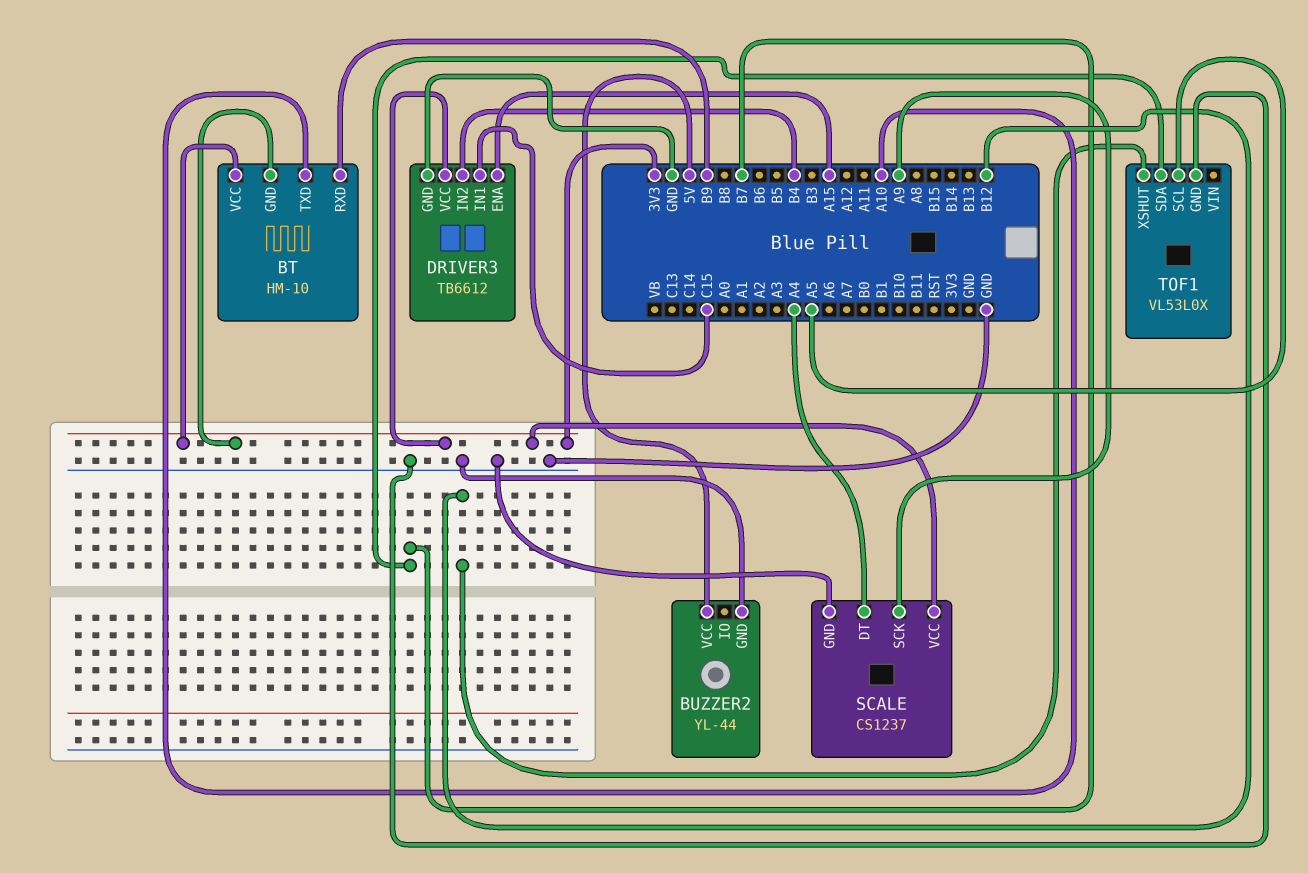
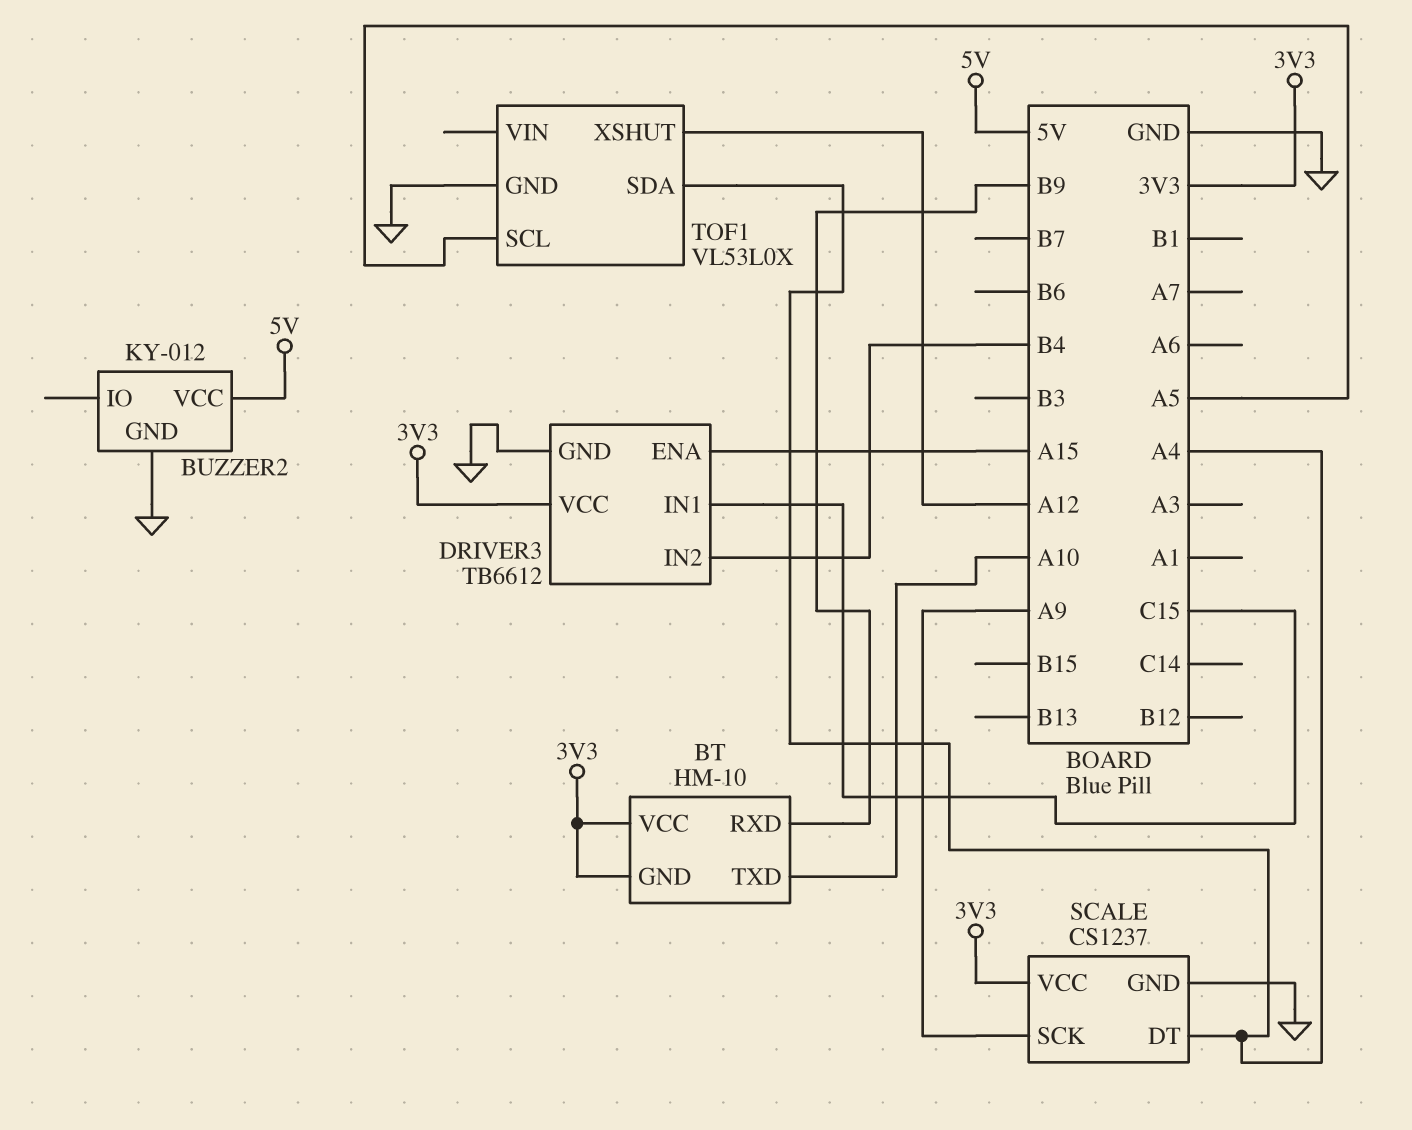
BUZZER2: YL-44 -> KY-012
TOF1 pin SDA: B7 -> A4
TOF1 pin XSHUT: B12 -> A12

